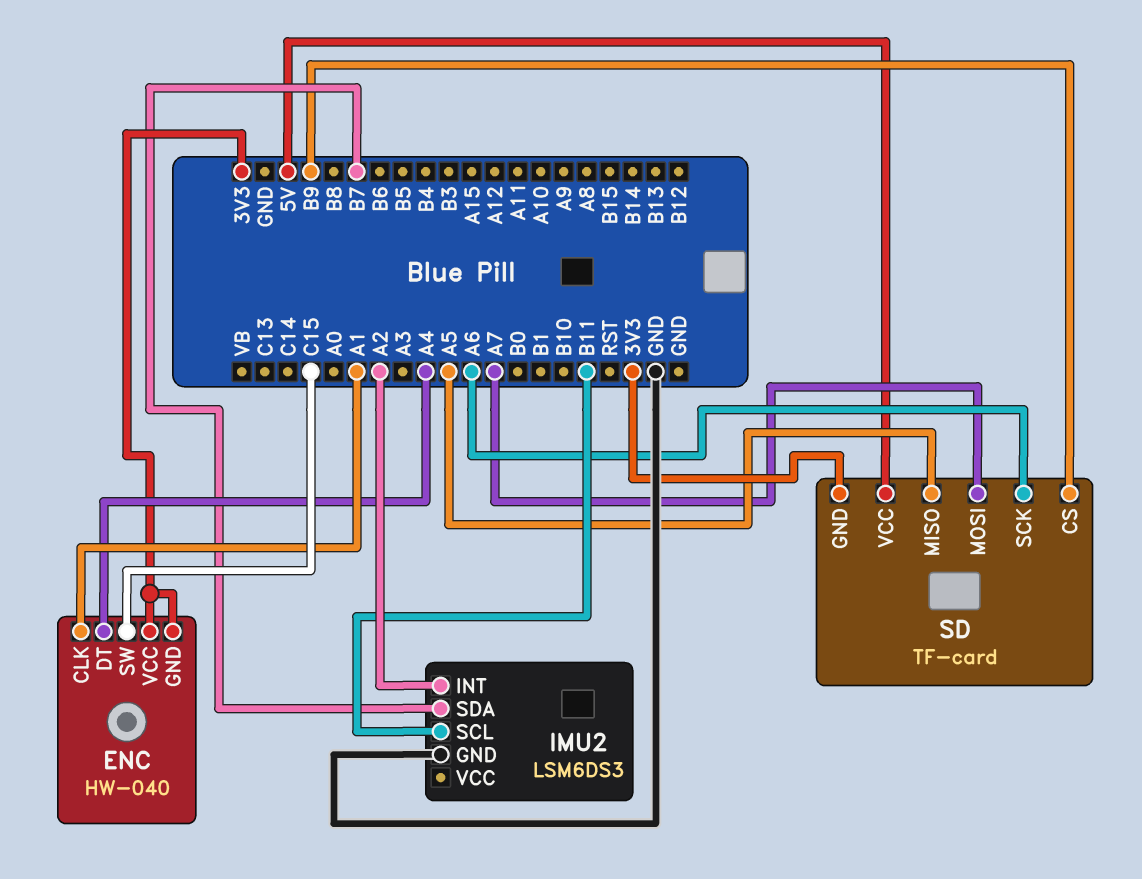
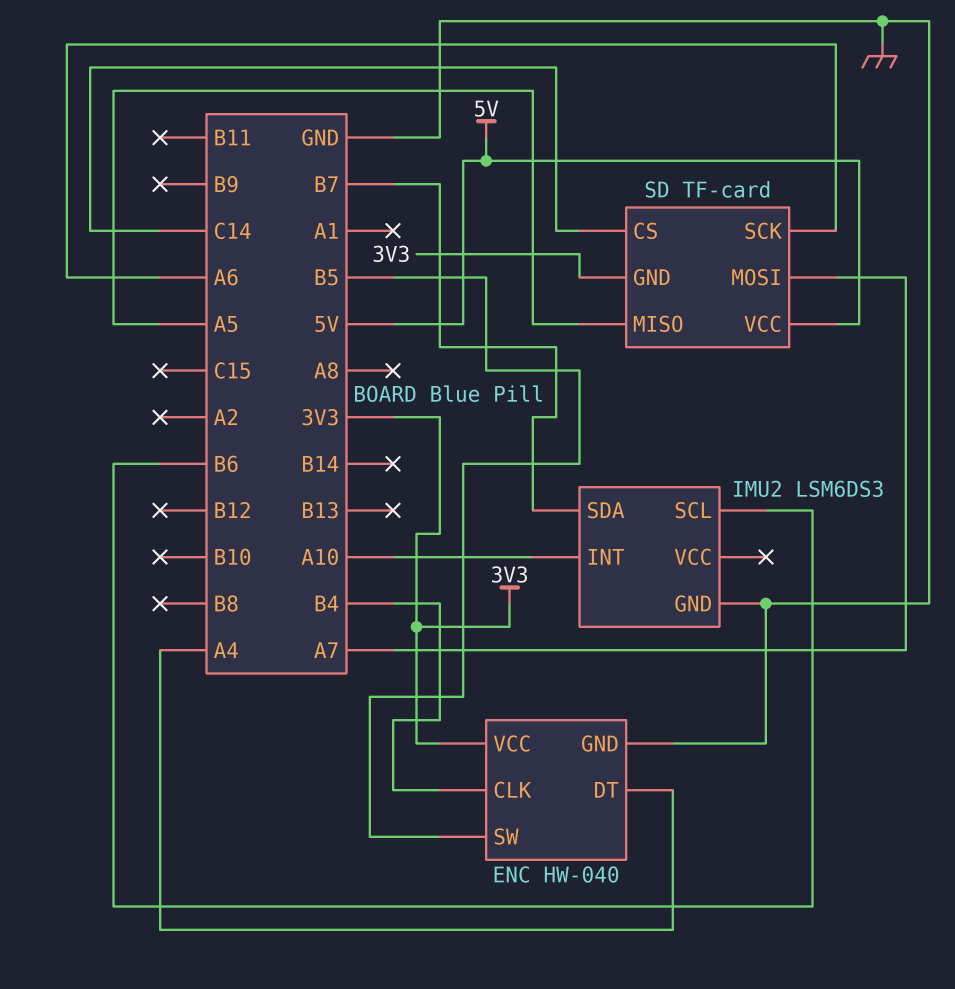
ENC pin CLK: A1 -> B4
ENC pin GND: 3V3 -> GND
ENC pin SW: C15 -> B5
IMU2 pin INT: A2 -> A10
IMU2 pin SCL: B11 -> B6
SD pin CS: B9 -> C14

